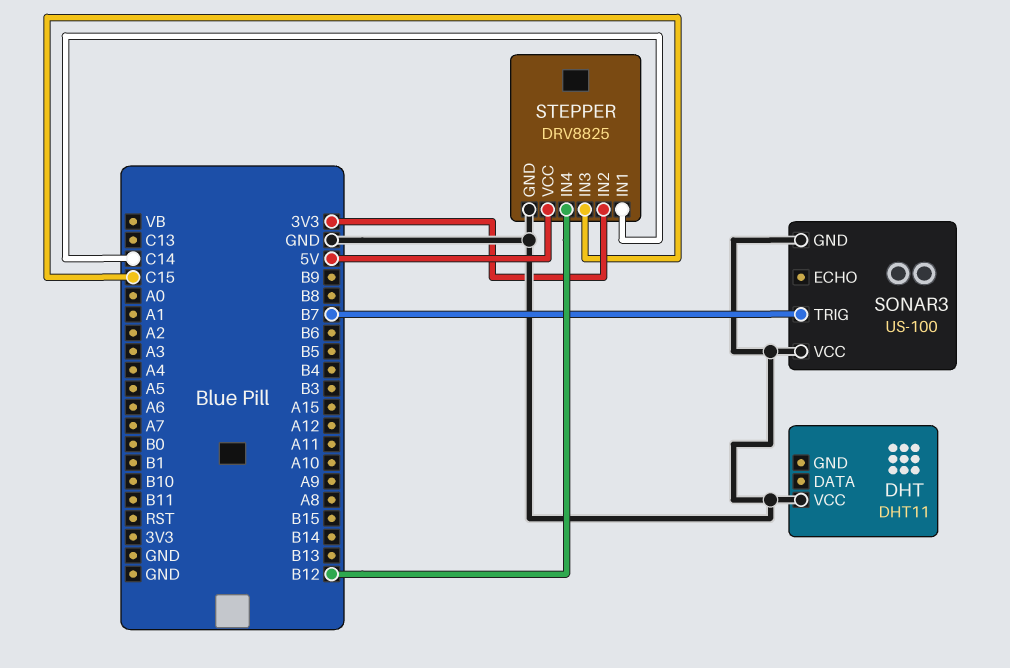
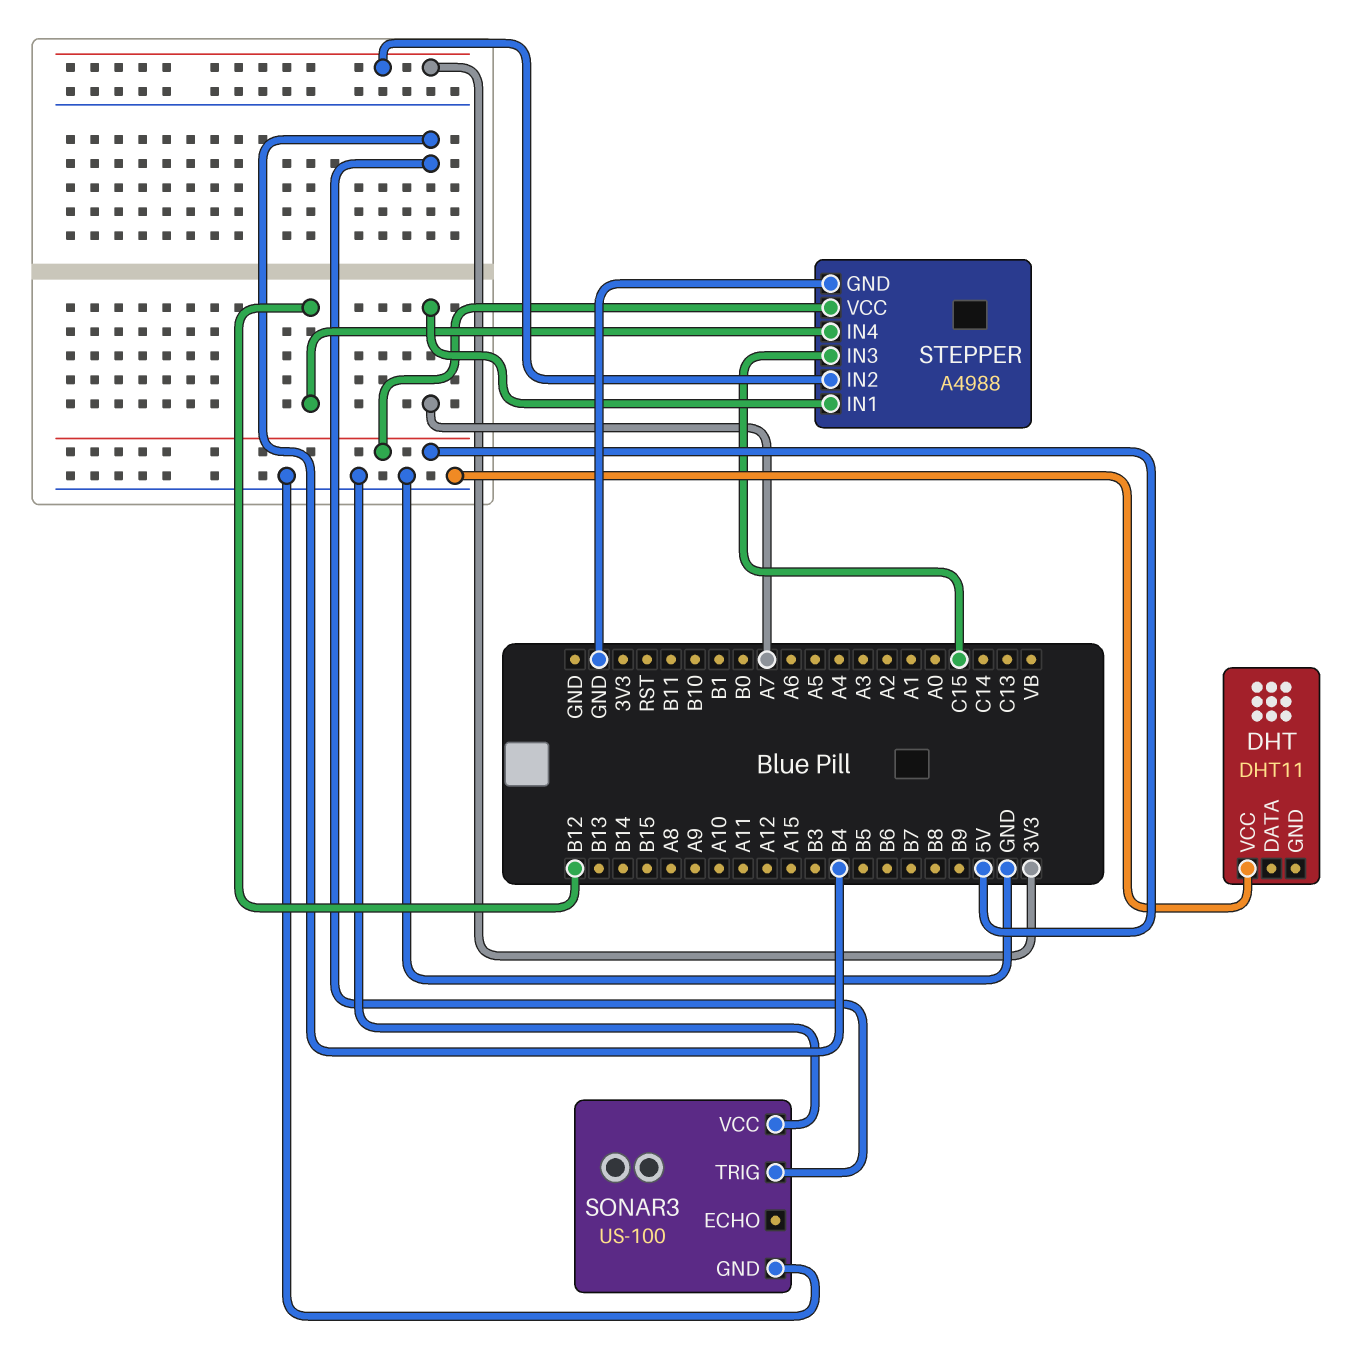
SONAR3 pin TRIG: B7 -> B4
STEPPER: DRV8825 -> A4988
STEPPER pin IN1: C14 -> A7

